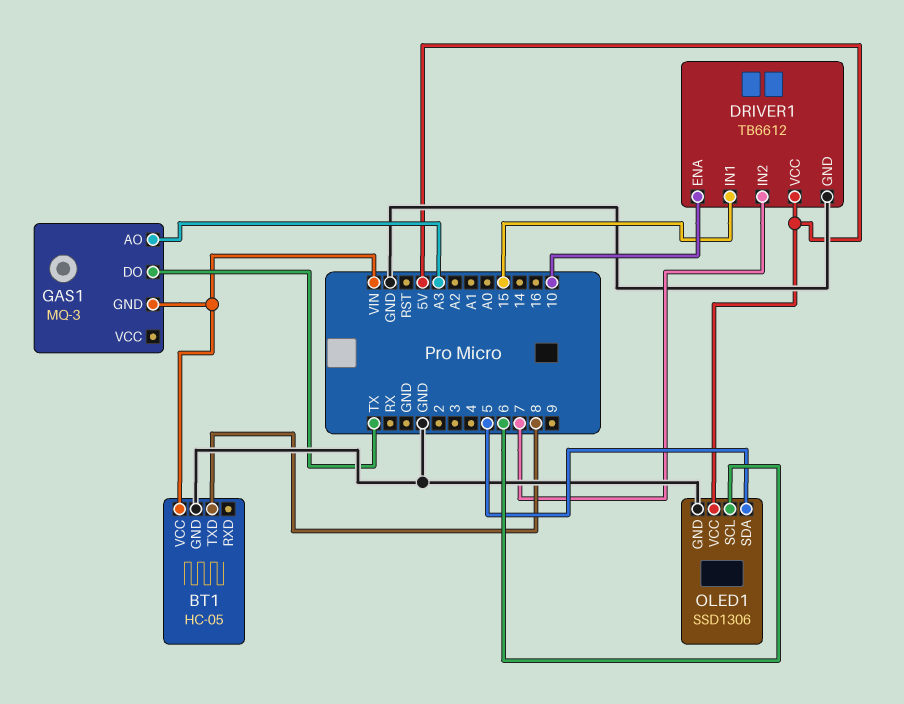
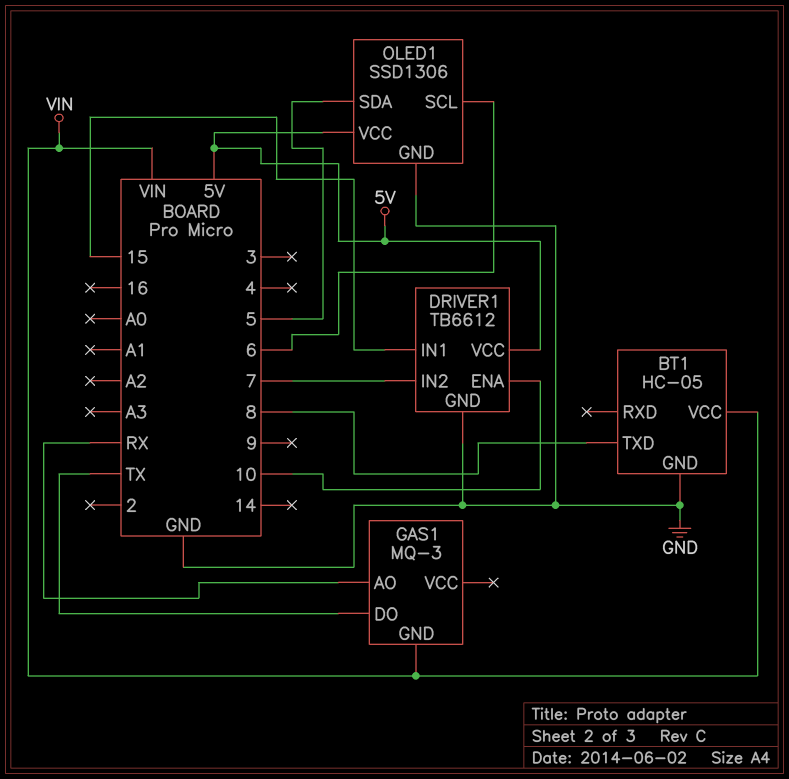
GAS1 pin AO: A3 -> RX

